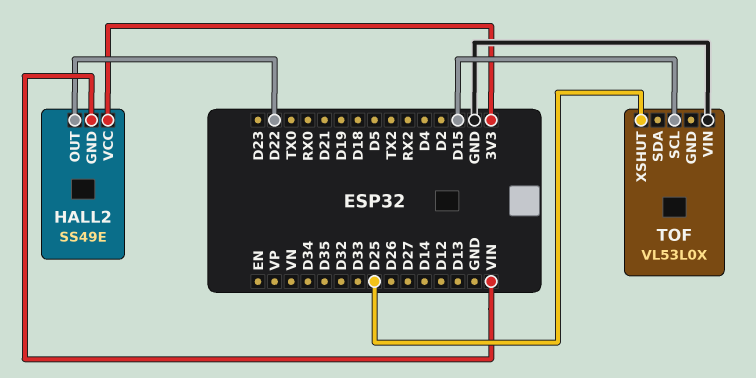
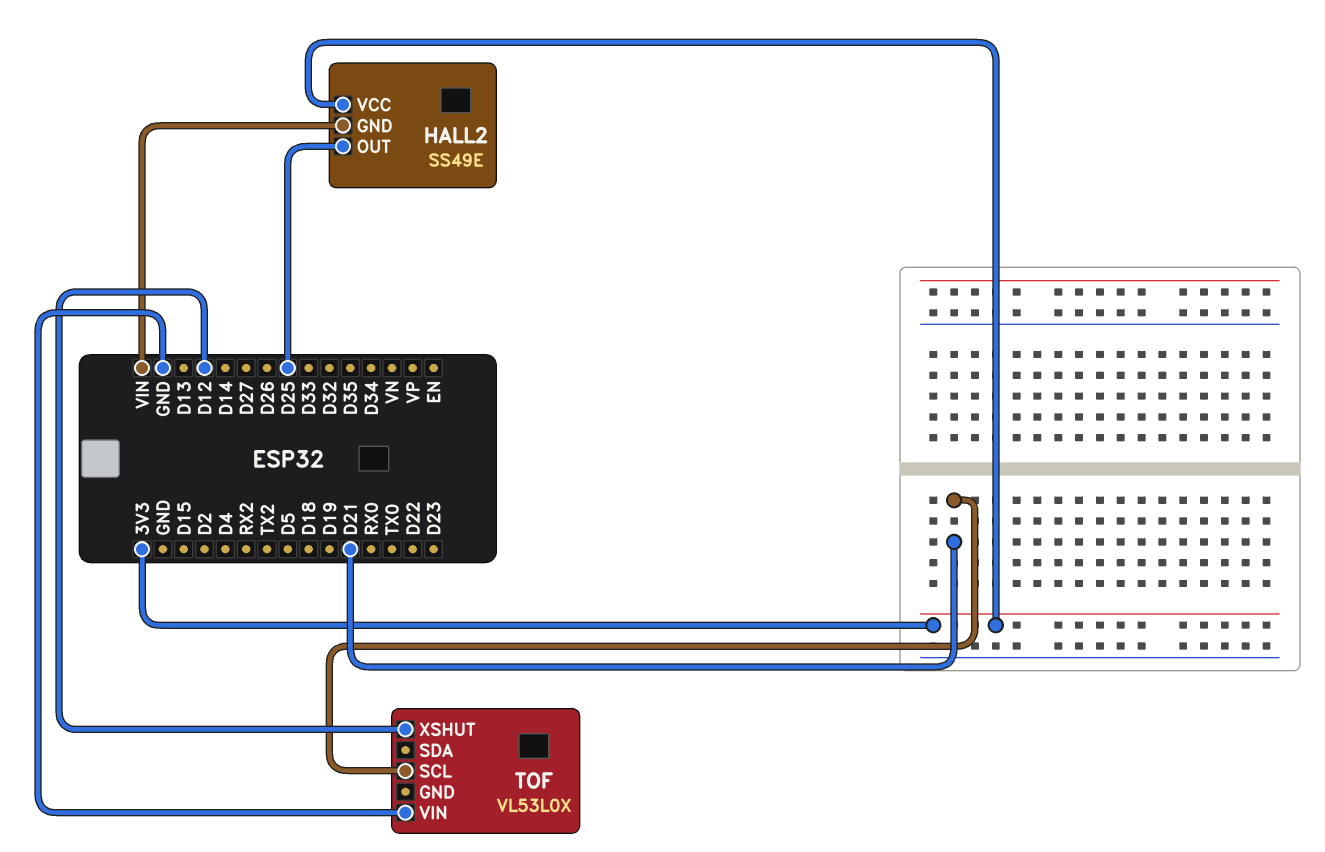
HALL2 pin OUT: D22 -> D25
TOF pin SCL: D15 -> D21
TOF pin XSHUT: D25 -> D12

